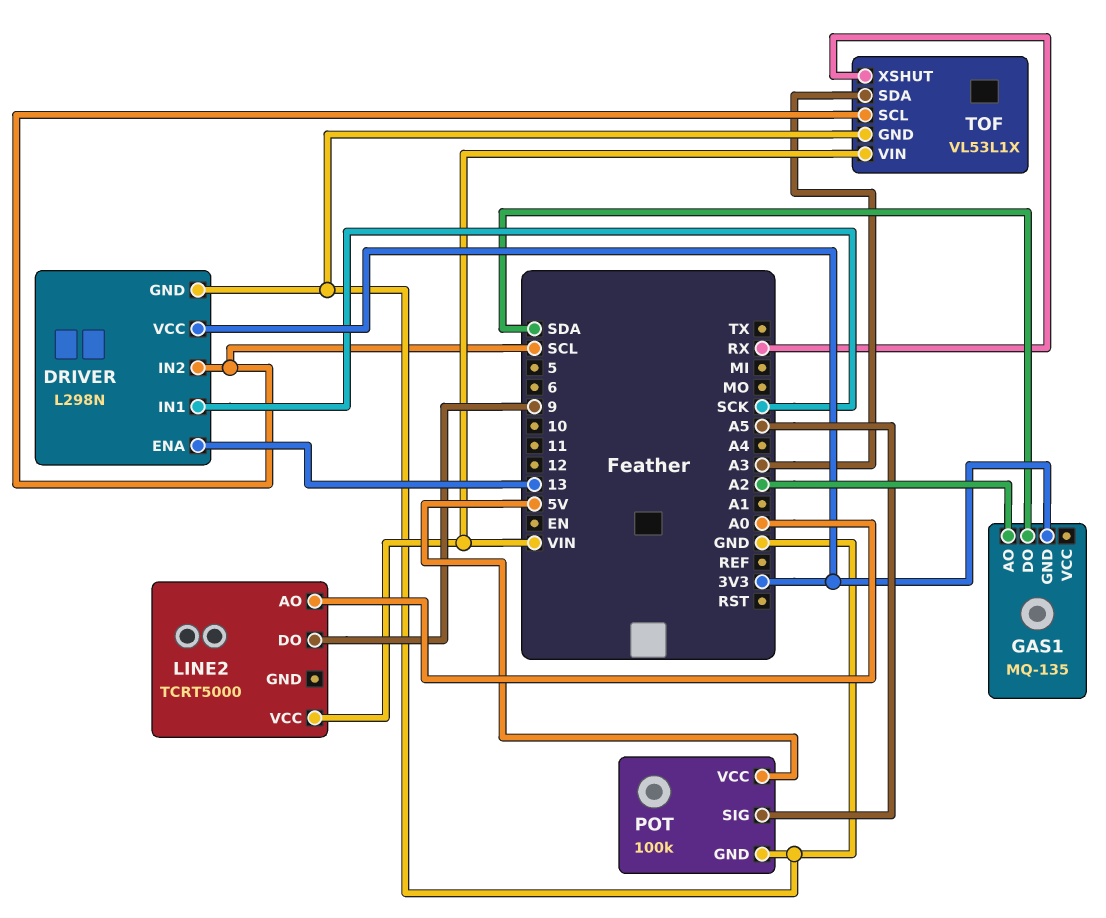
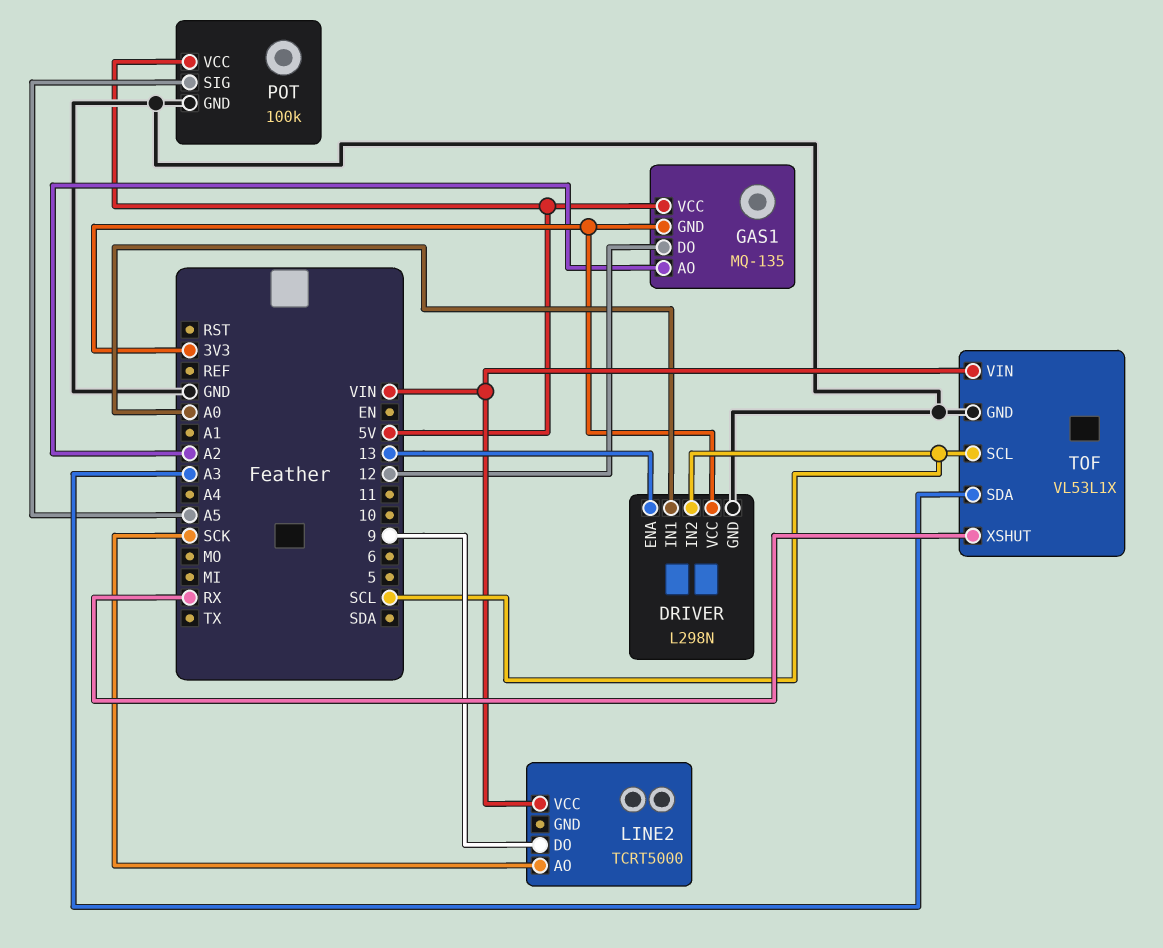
DRIVER pin IN1: SCK -> A0
GAS1 pin DO: SDA -> 12
GAS1 pin VCC: none -> 5V
LINE2 pin AO: A0 -> SCK

